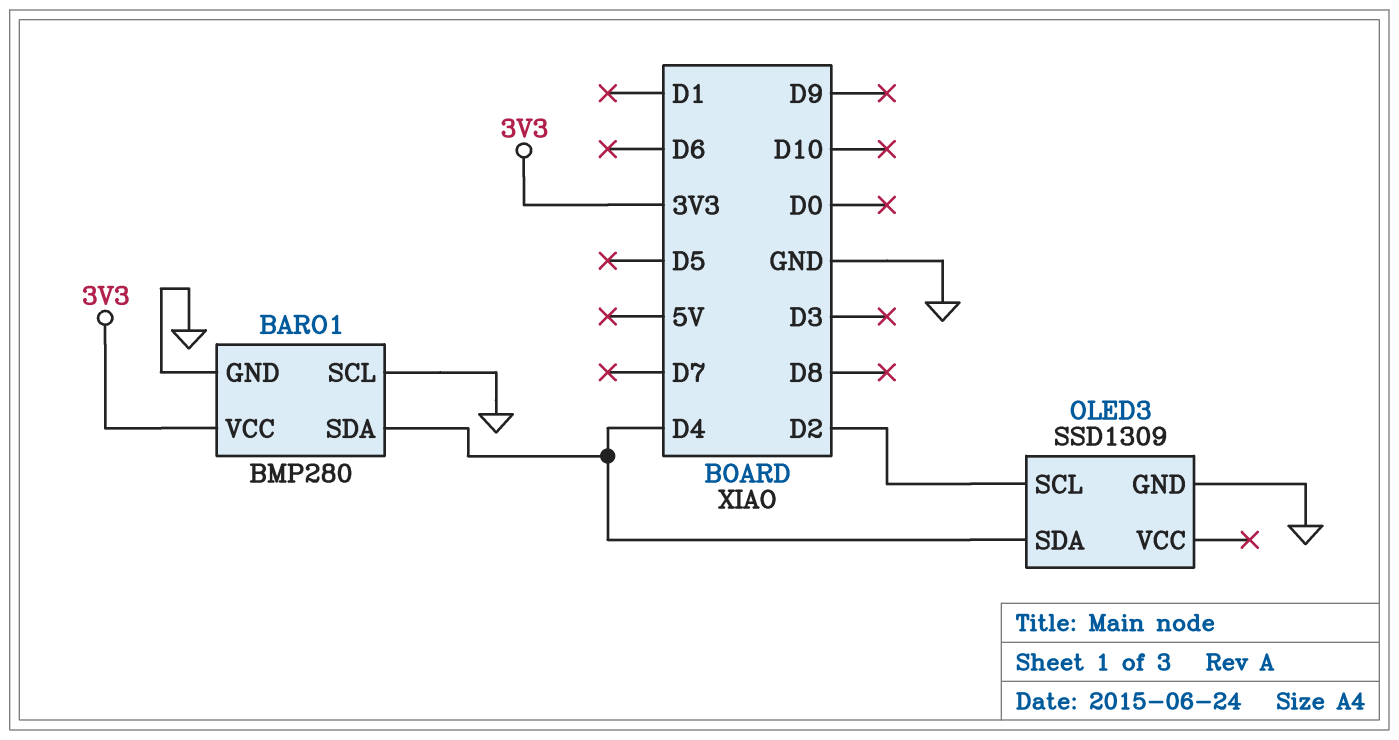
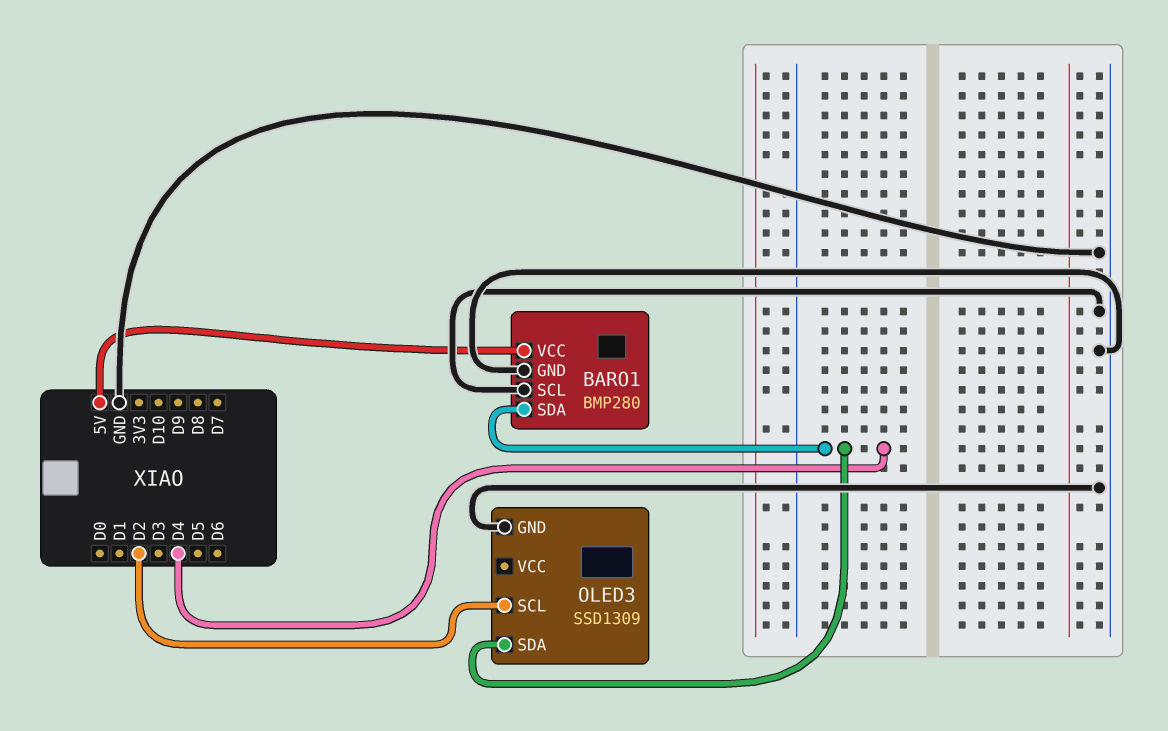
BARO1 pin VCC: 3V3 -> 5V

